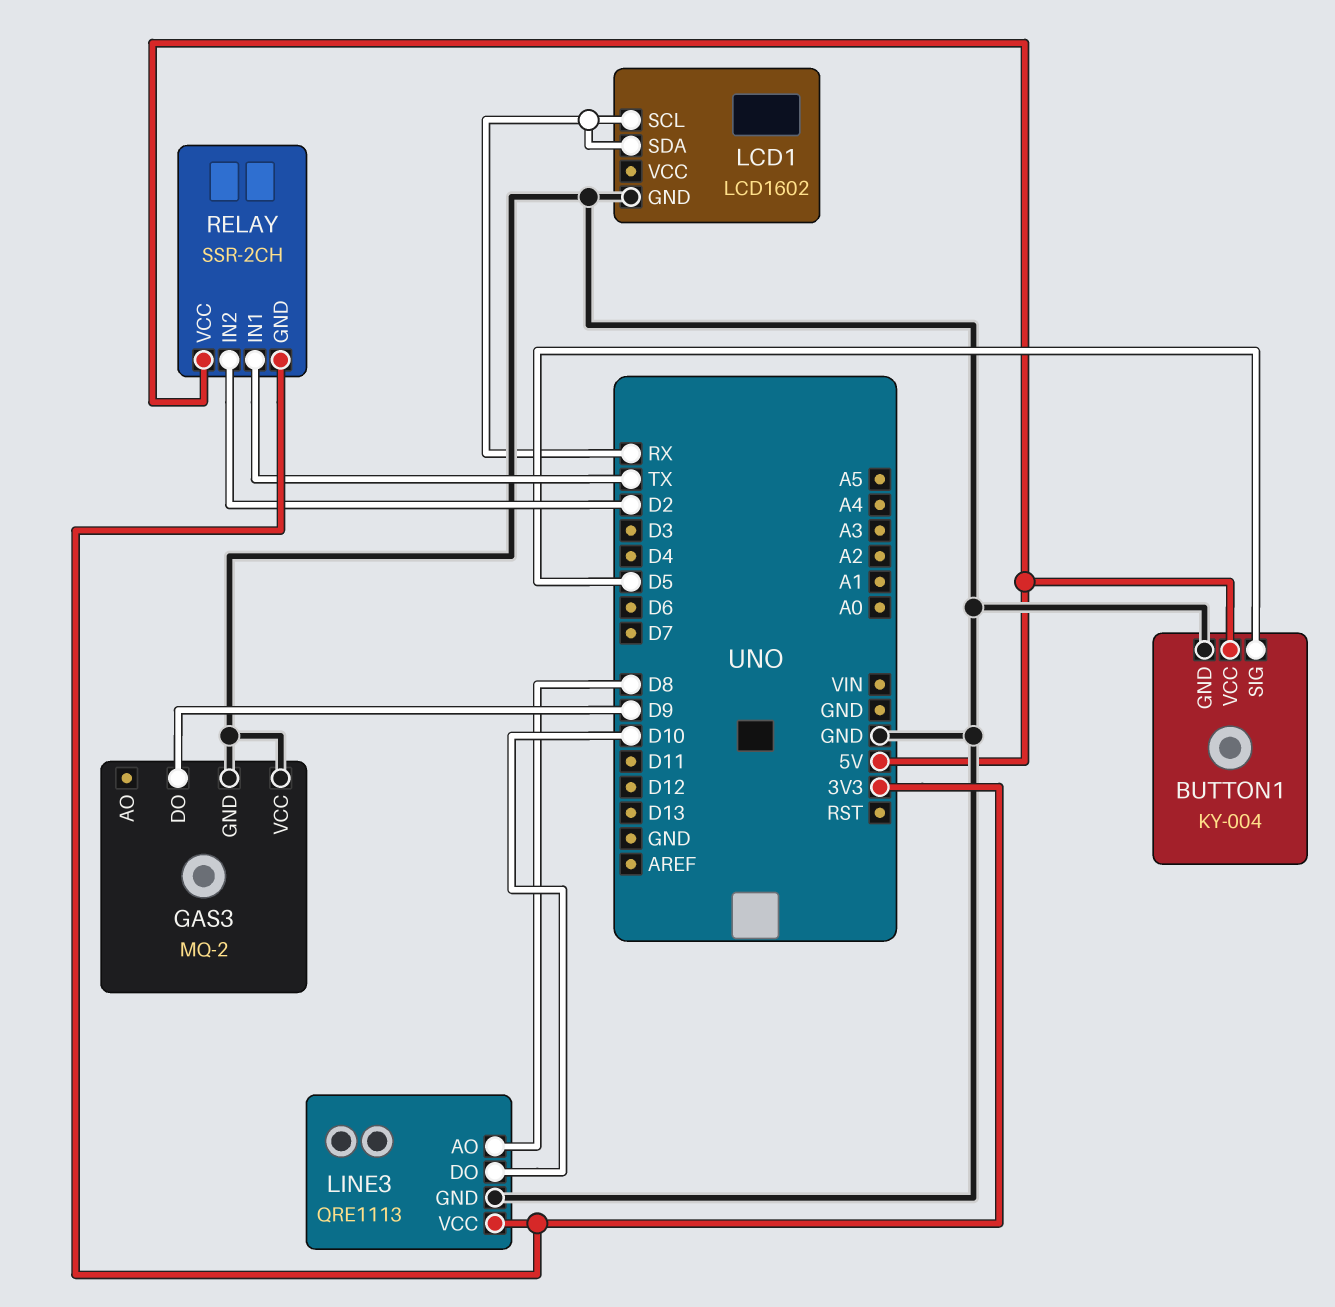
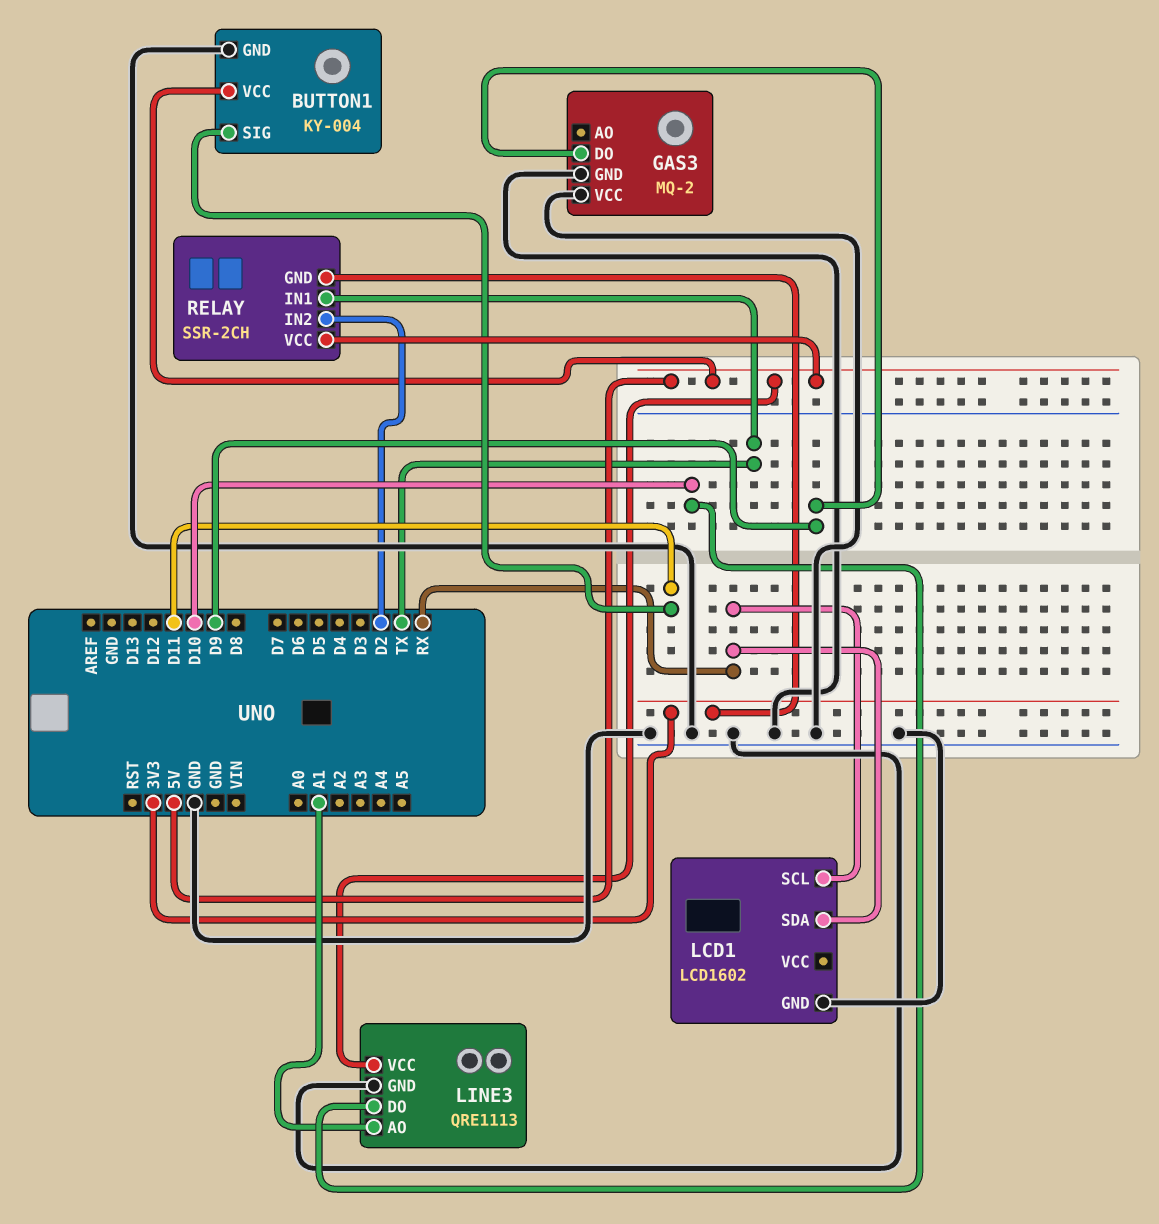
BUTTON1 pin SIG: D5 -> D11
LINE3 pin AO: D8 -> A1
LINE3 pin VCC: 3V3 -> 5V

